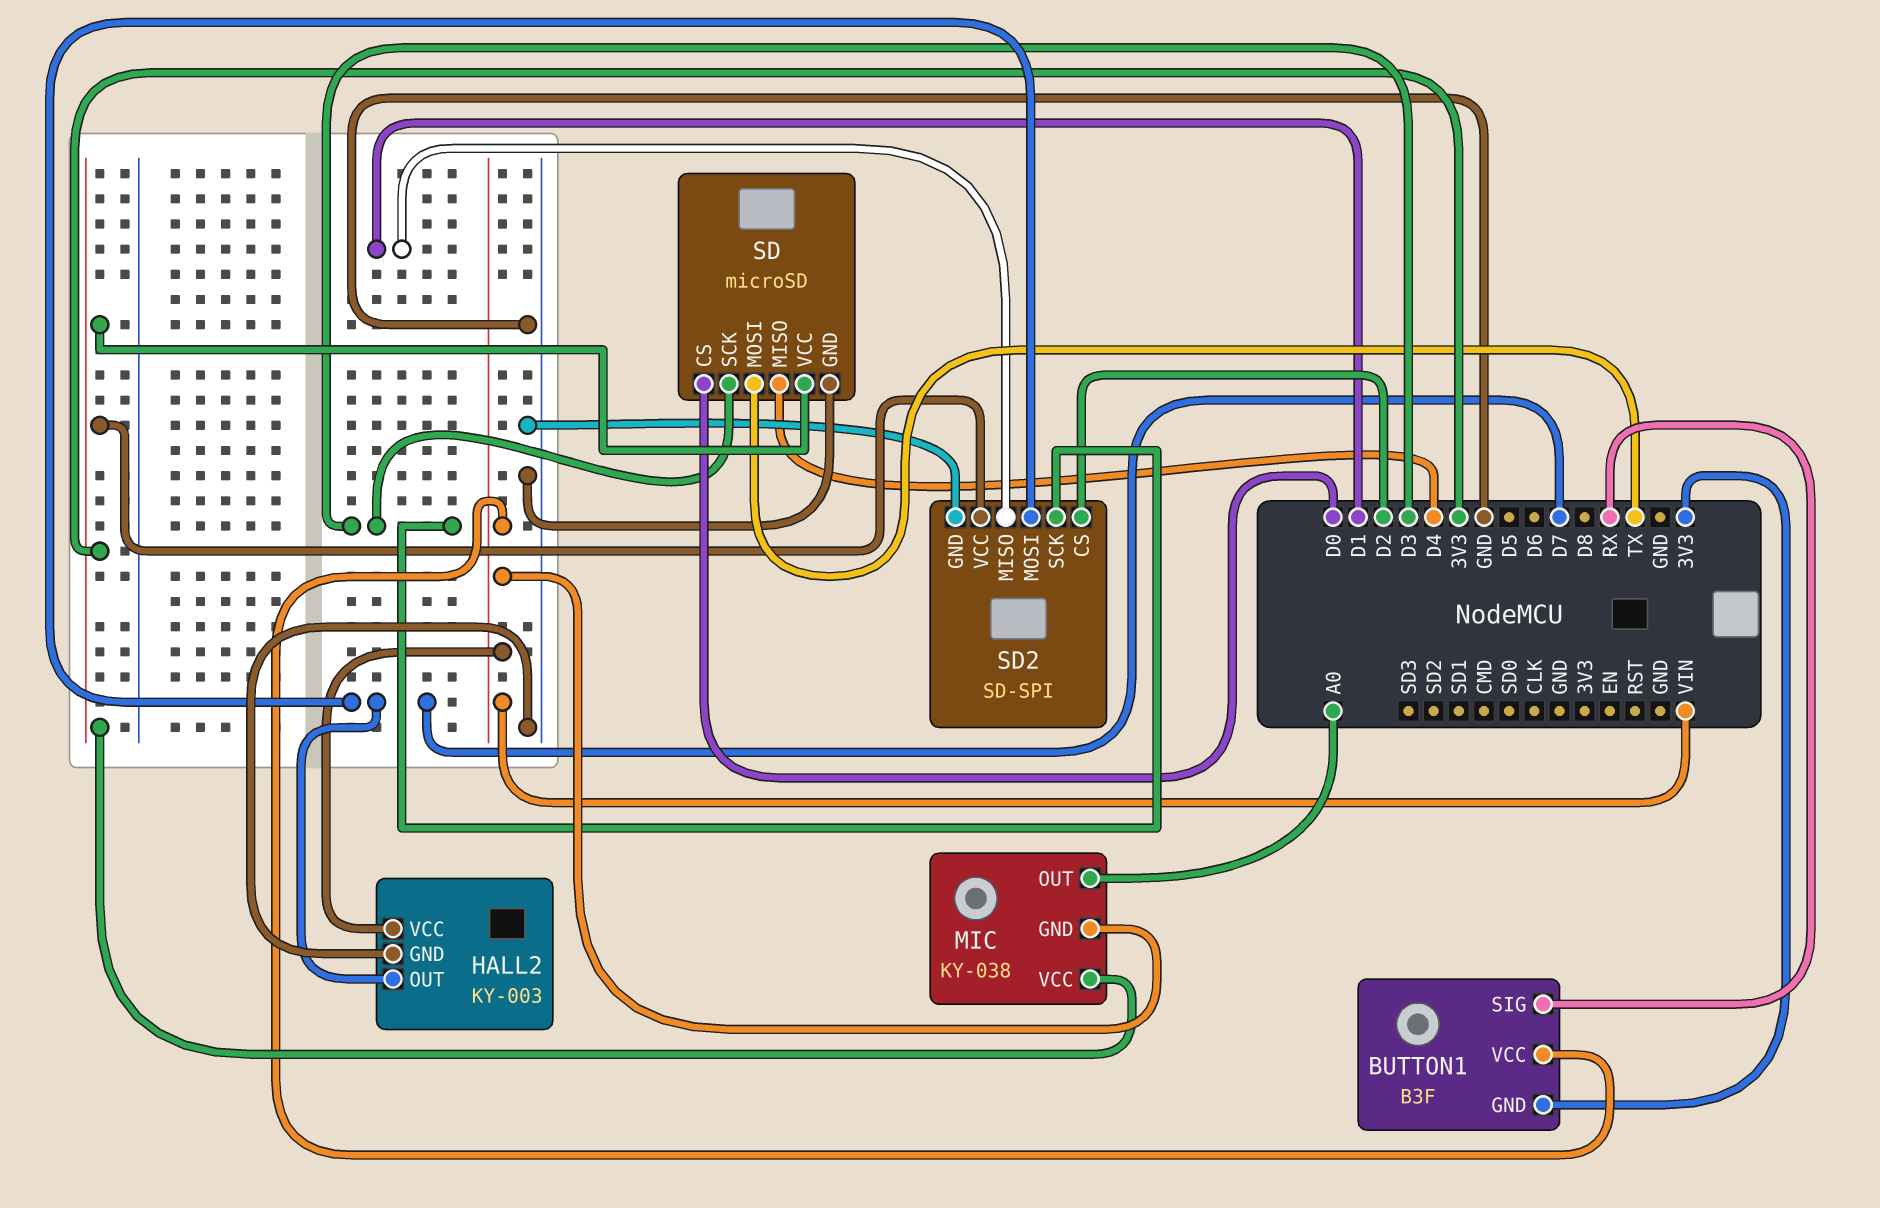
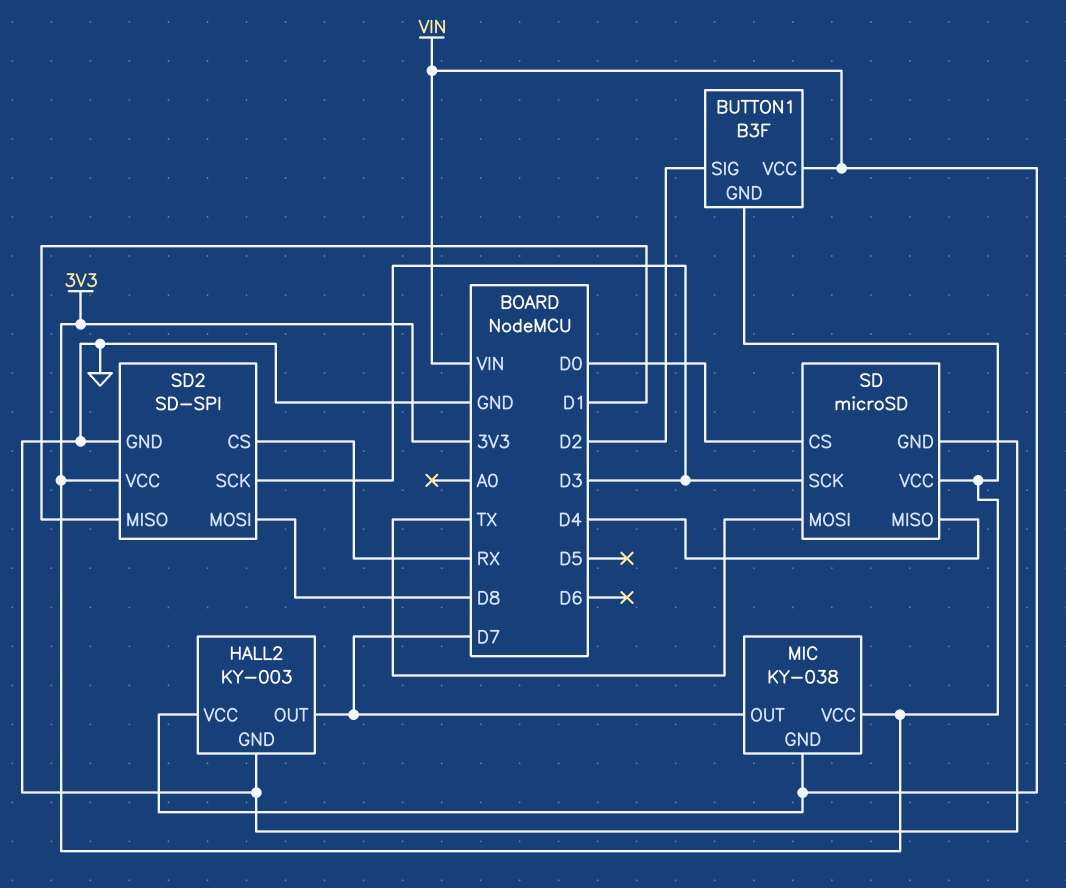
BUTTON1 pin SIG: RX -> D2
MIC pin OUT: A0 -> D7
SD2 pin CS: D2 -> RX
SD2 pin MOSI: D7 -> D8

